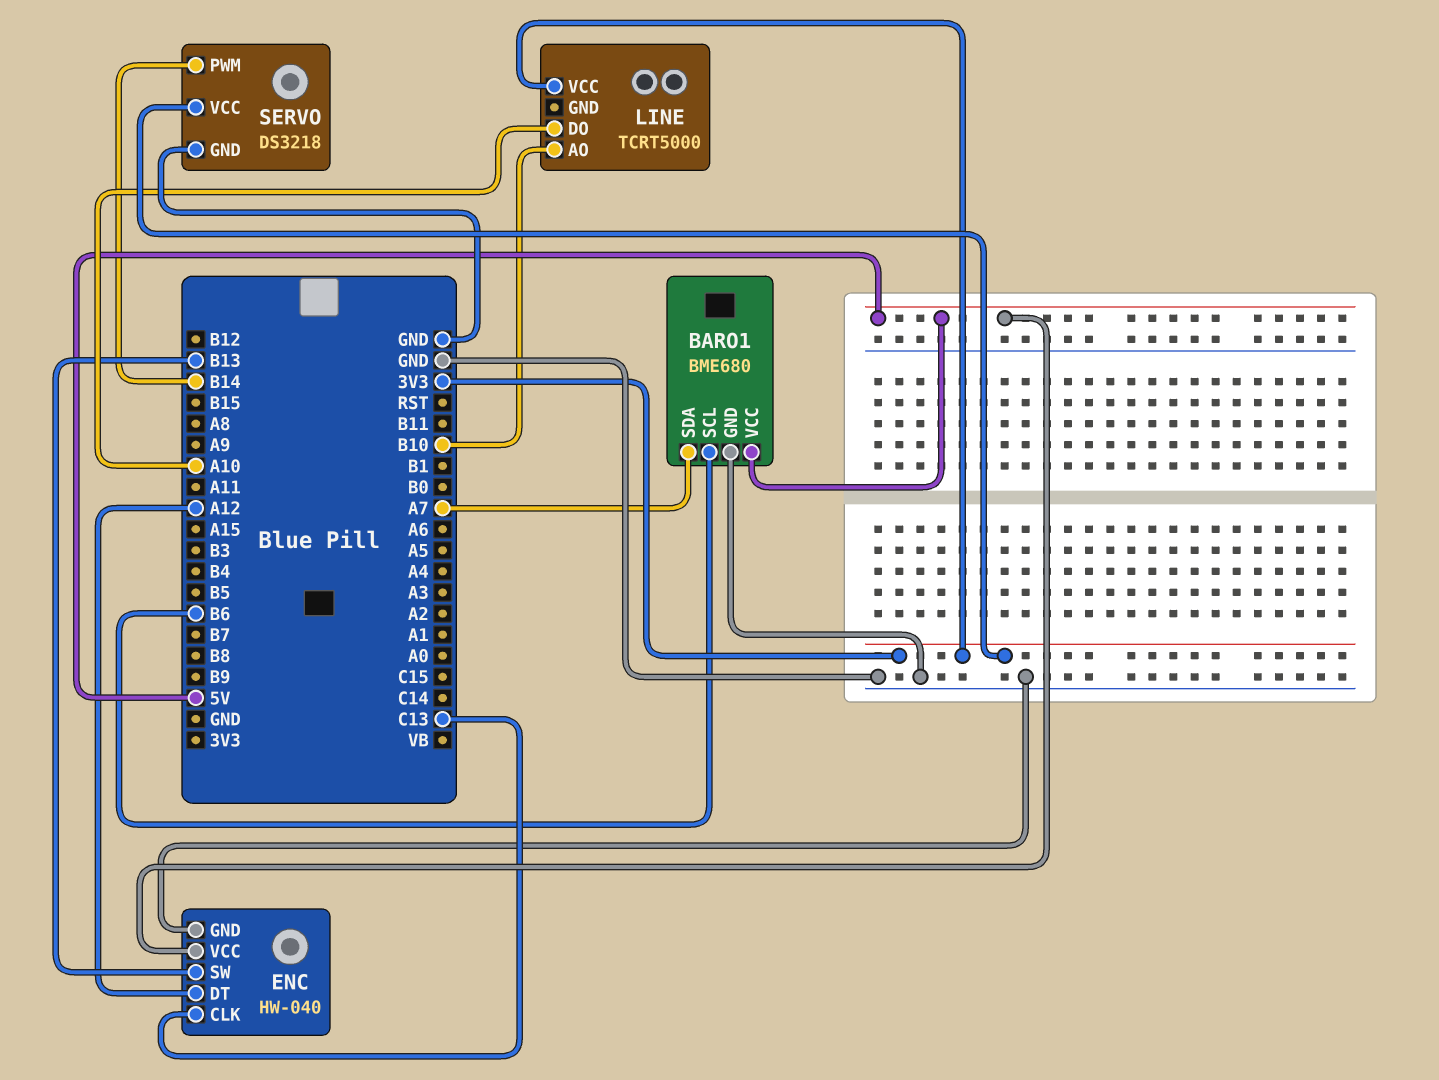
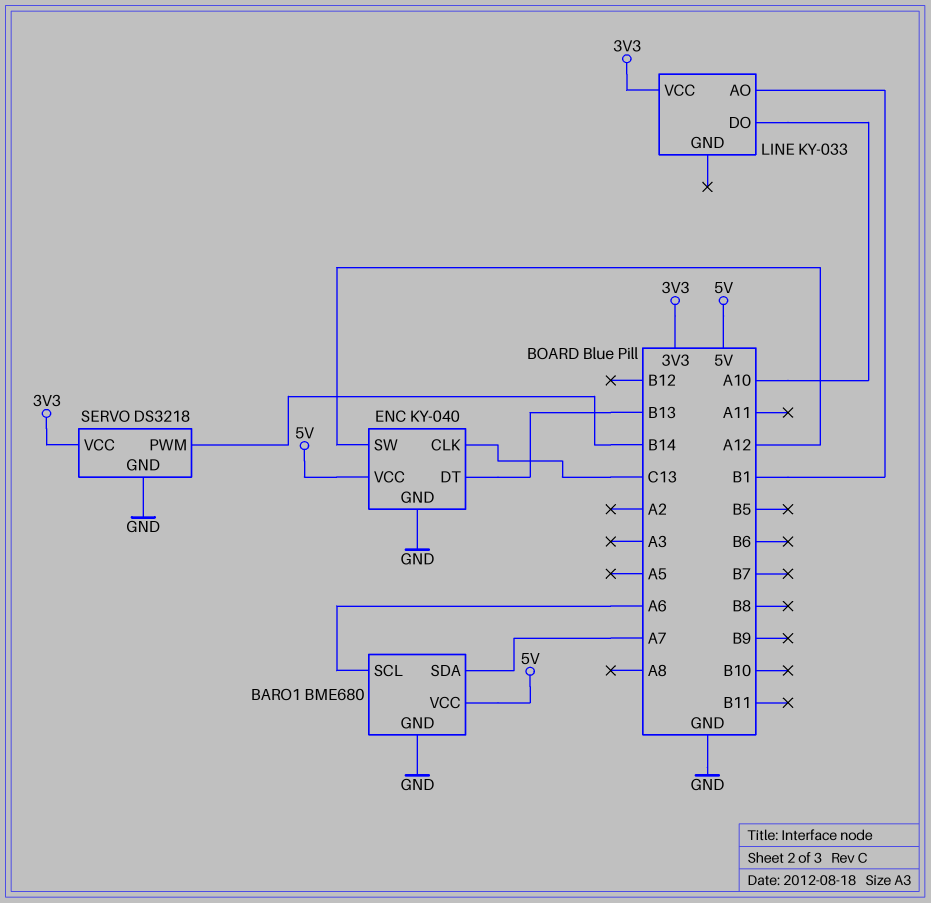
BARO1 pin SCL: B6 -> A6
ENC: HW-040 -> KY-040
ENC pin DT: A12 -> B13
ENC pin SW: B13 -> A12
LINE: TCRT5000 -> KY-033
LINE pin AO: B10 -> B1

